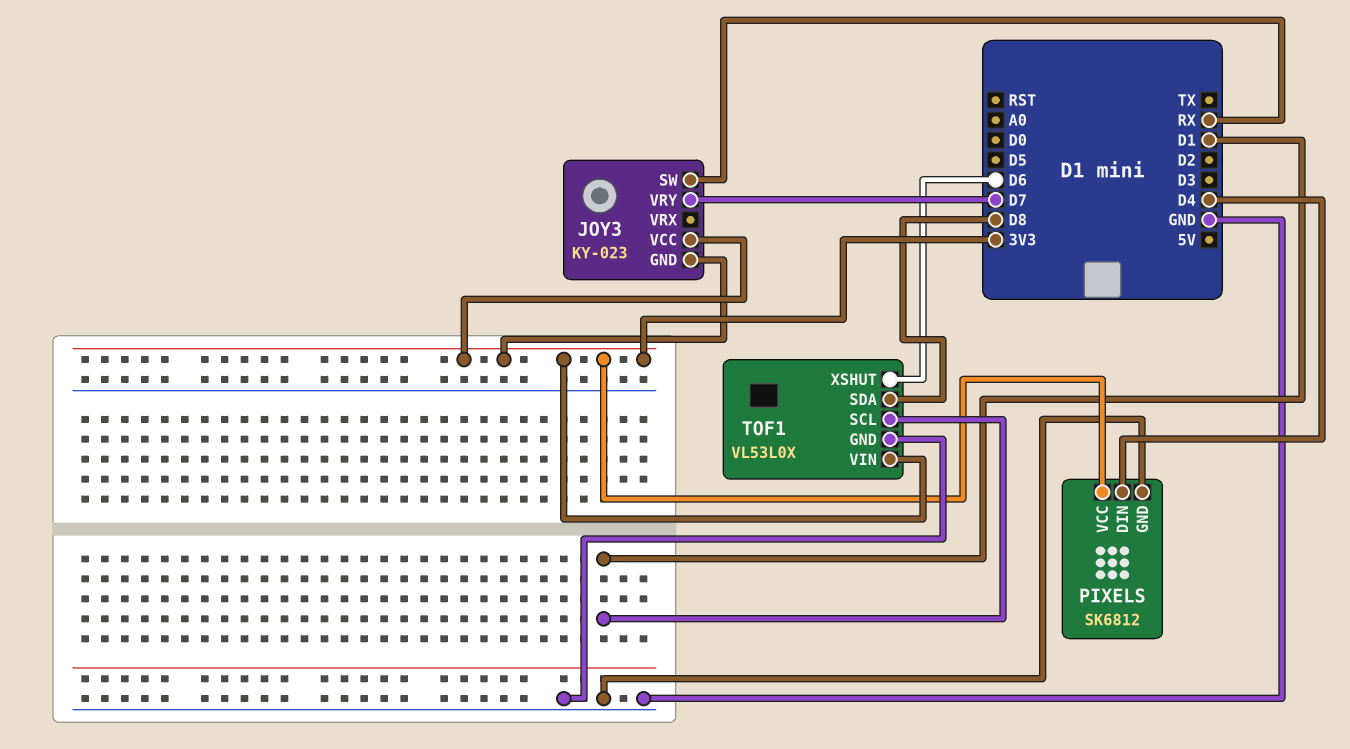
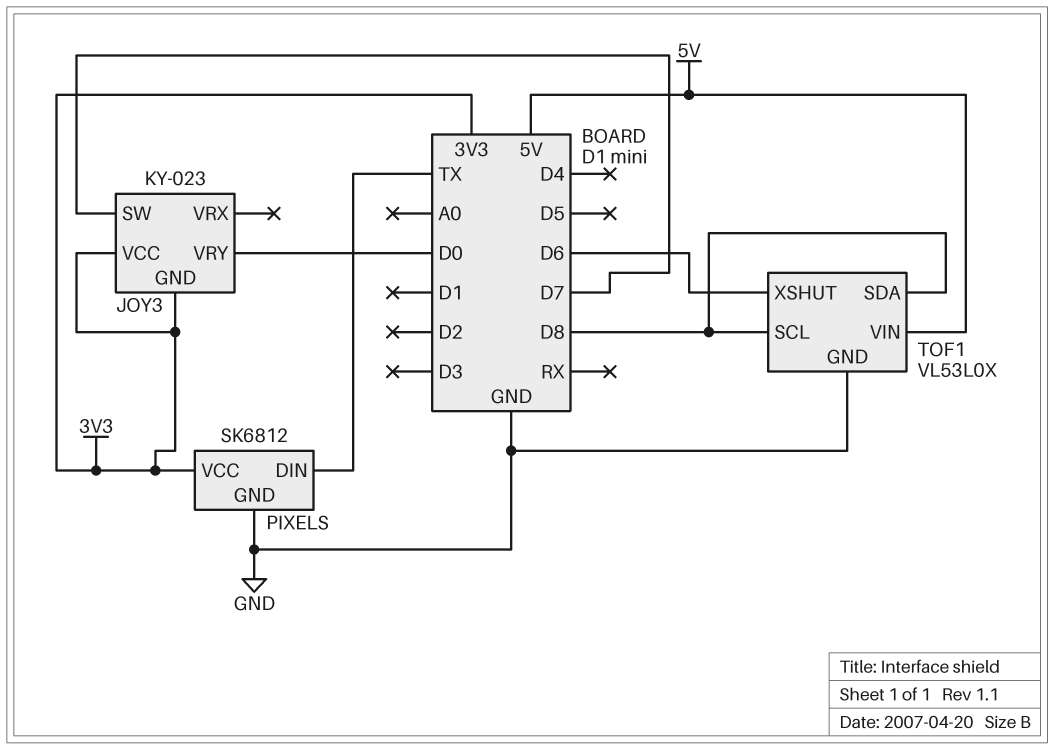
JOY3 pin SW: RX -> D7
JOY3 pin VRY: D7 -> D0
PIXELS pin DIN: D4 -> TX
TOF1 pin SCL: D1 -> D8
TOF1 pin VIN: 3V3 -> 5V

